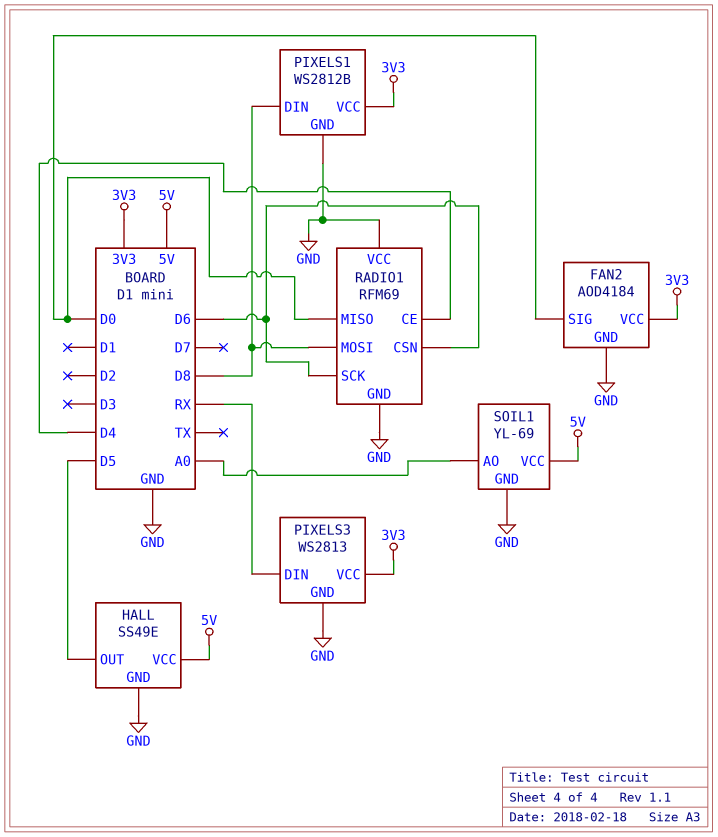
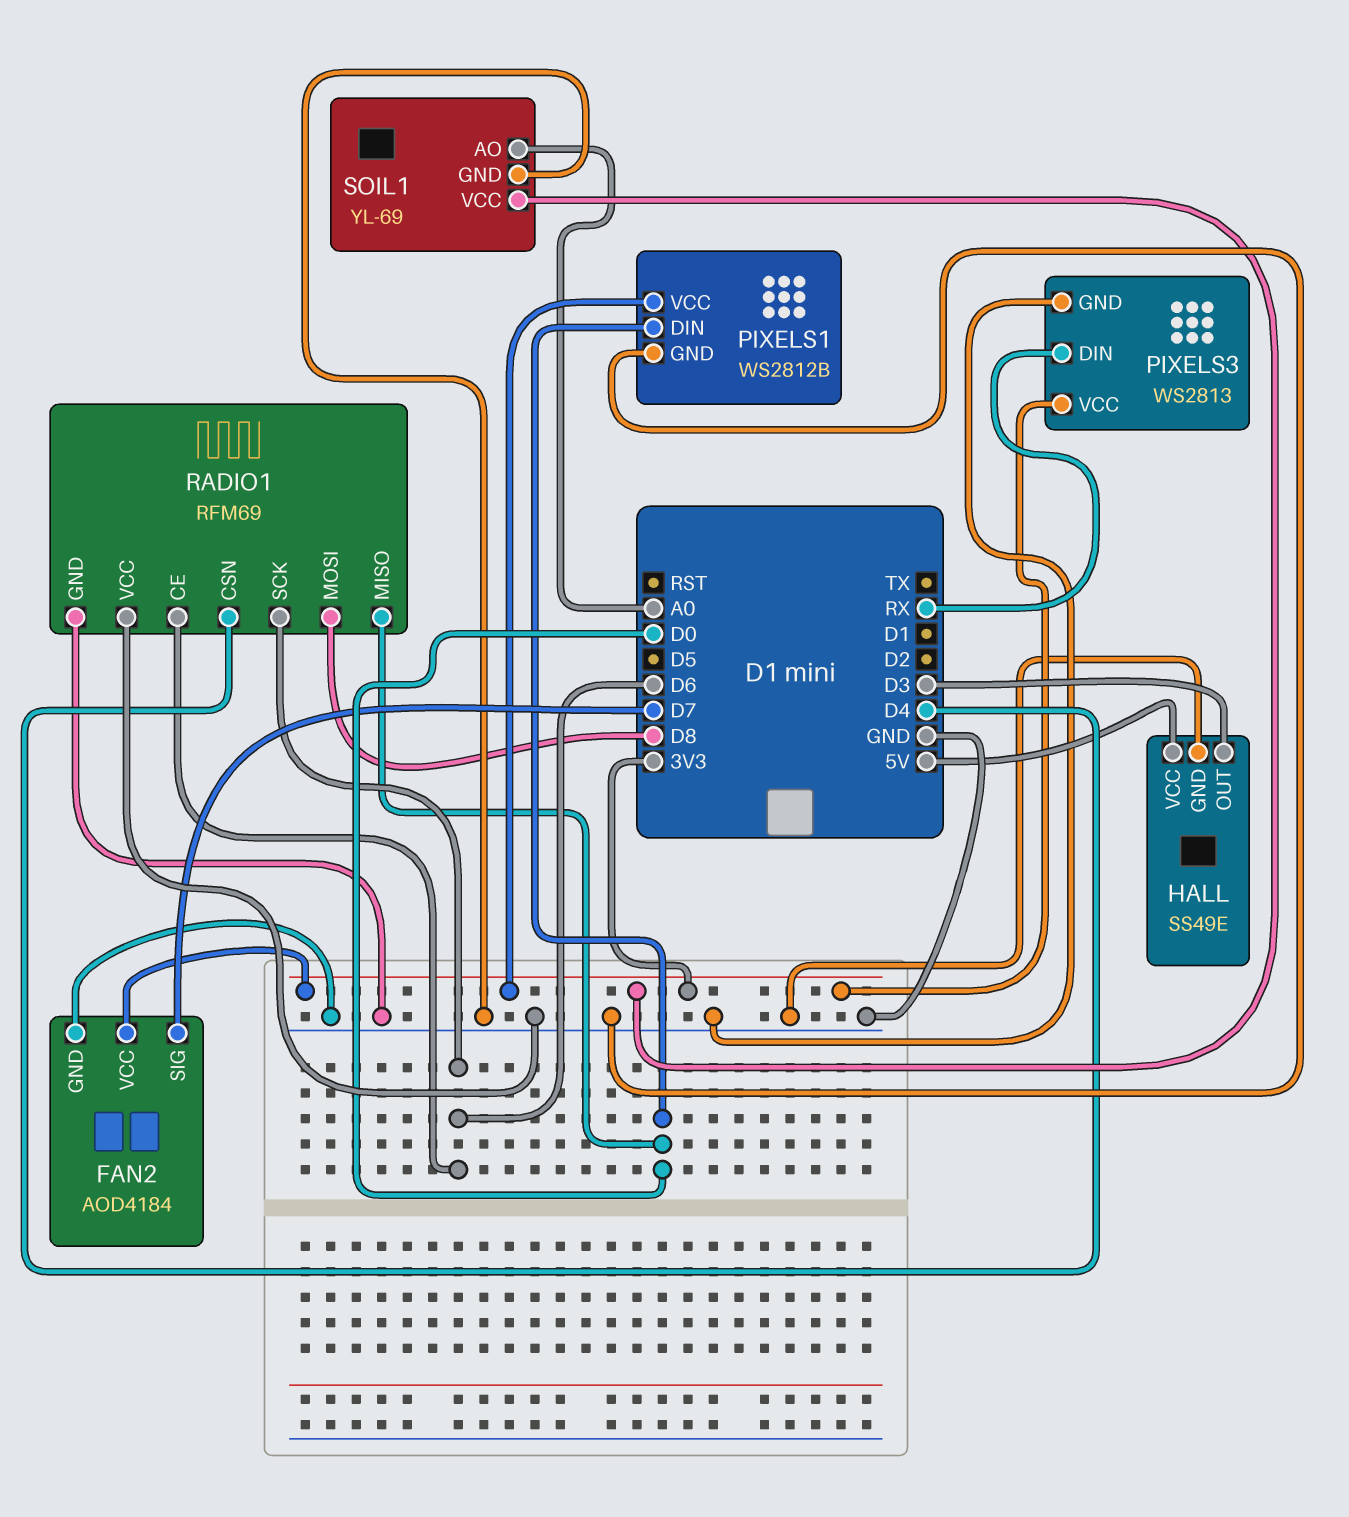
FAN2 pin SIG: D0 -> D7
HALL pin OUT: D5 -> D3
PIXELS1 pin DIN: D8 -> D0
RADIO1 pin CE: D4 -> D6
RADIO1 pin CSN: D6 -> D4
SOIL1 pin VCC: 5V -> 3V3

